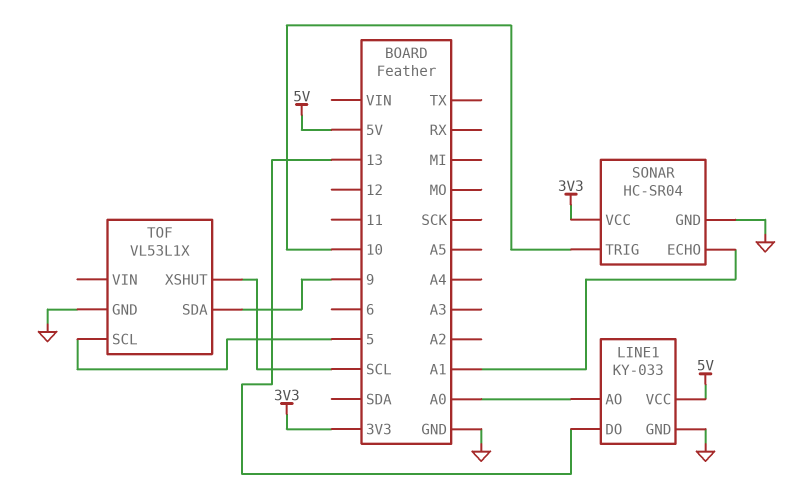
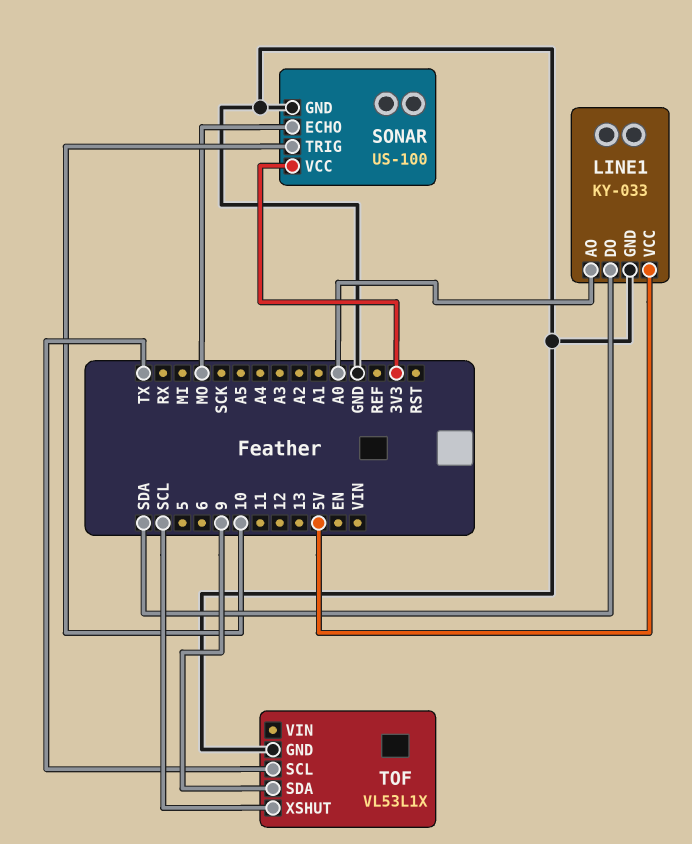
LINE1 pin DO: 13 -> SDA
SONAR: HC-SR04 -> US-100
SONAR pin ECHO: A1 -> MO
TOF pin SCL: 5 -> TX

